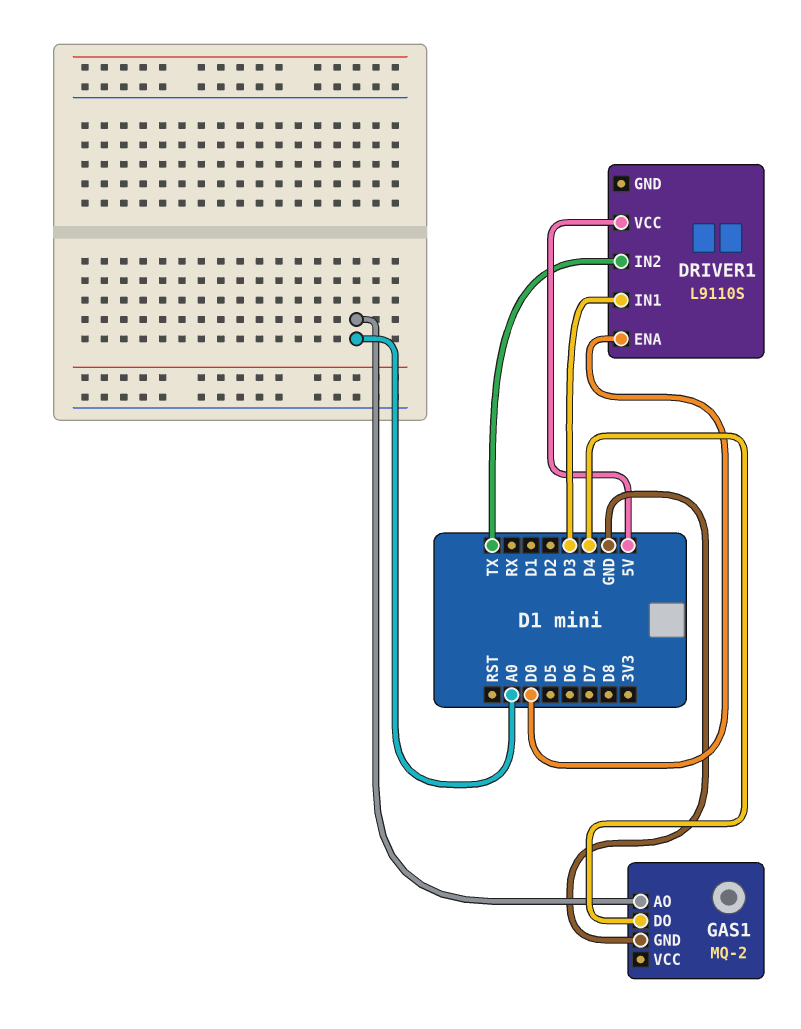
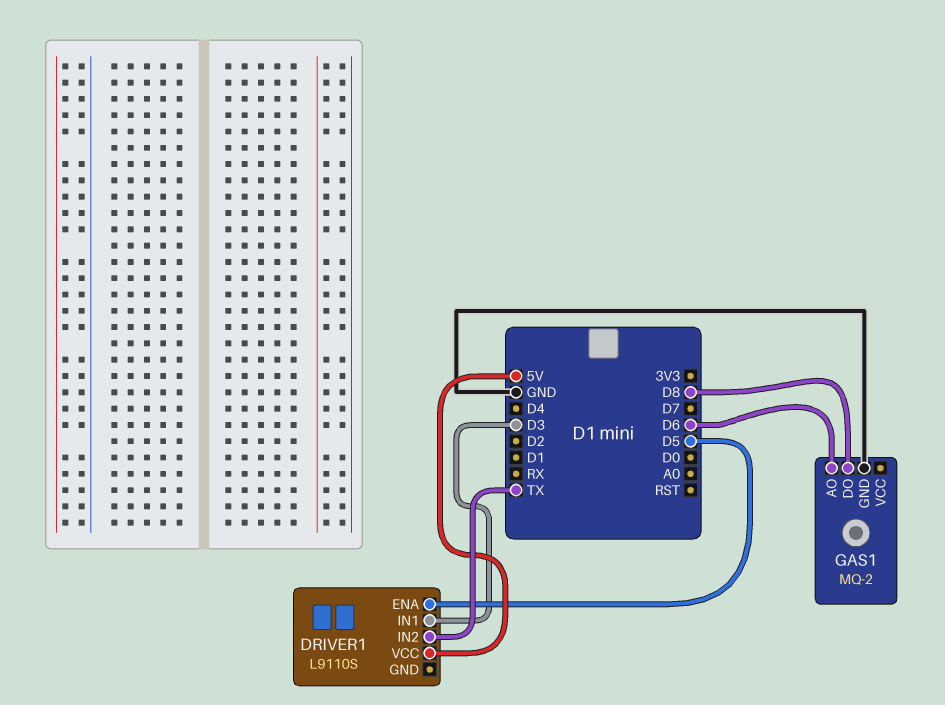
DRIVER1 pin ENA: D0 -> D5
GAS1 pin AO: A0 -> D6
GAS1 pin DO: D4 -> D8

